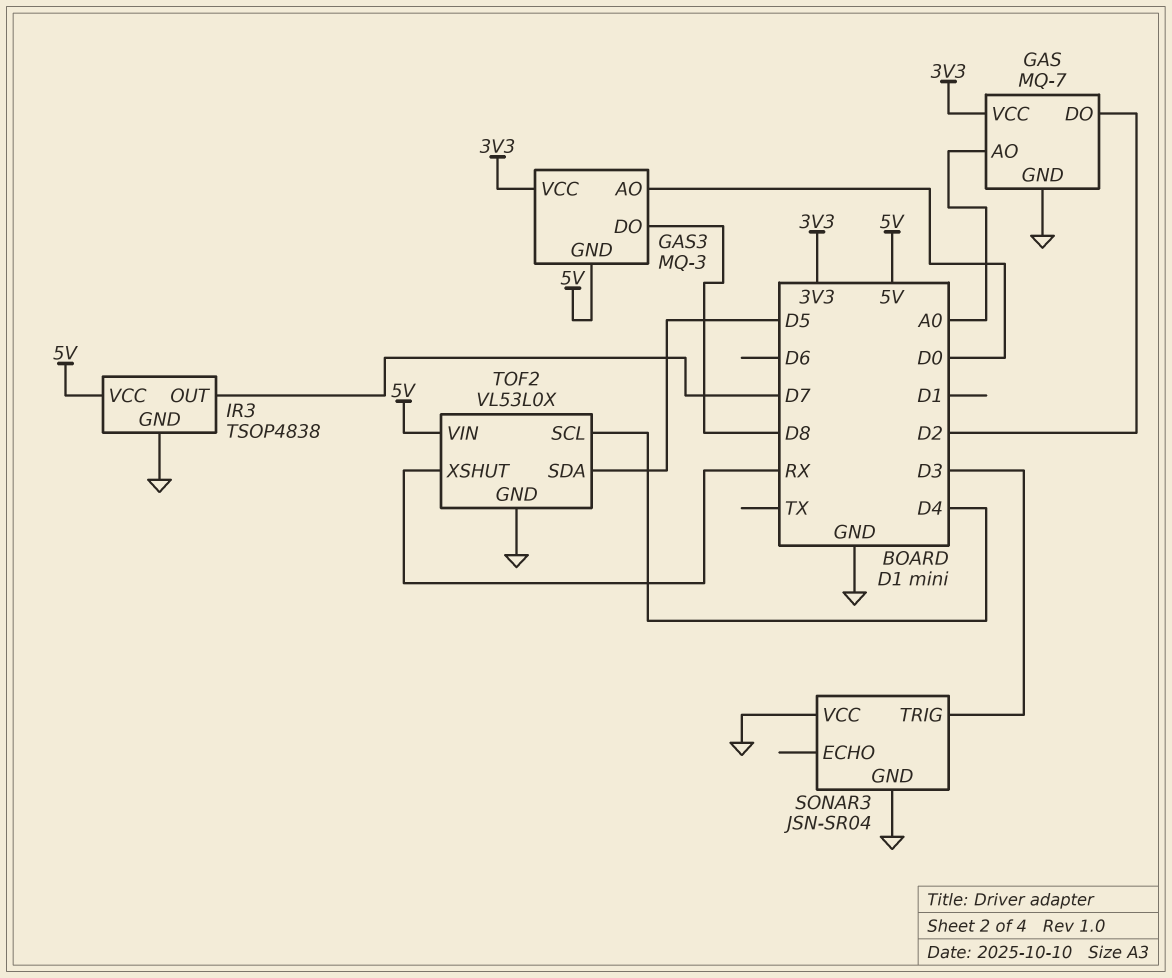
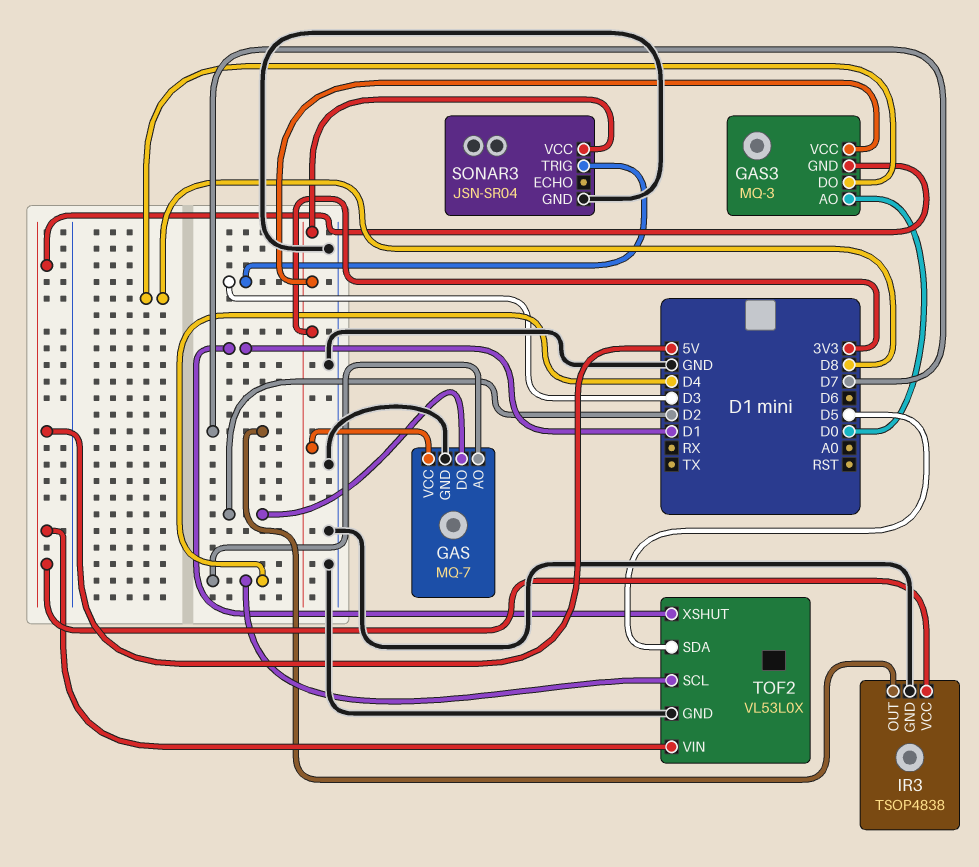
GAS pin AO: A0 -> D4
SONAR3 pin VCC: GND -> 3V3
TOF2 pin XSHUT: RX -> D1

